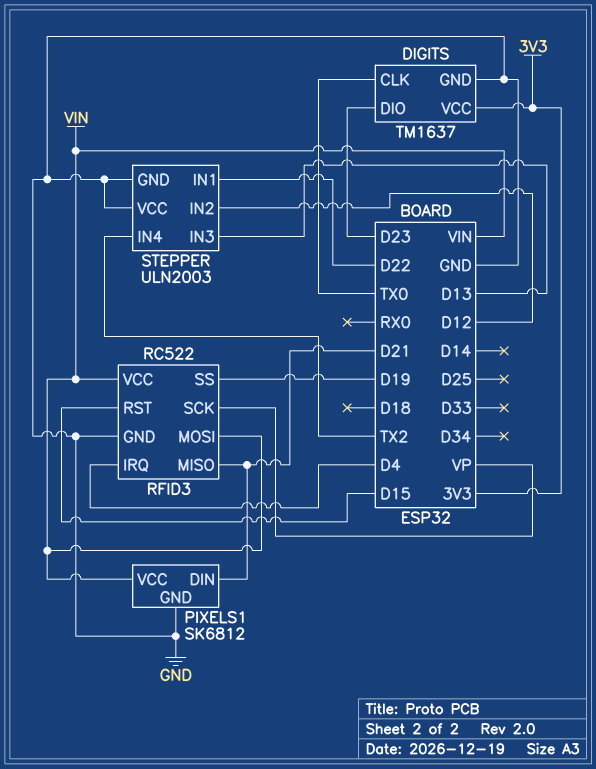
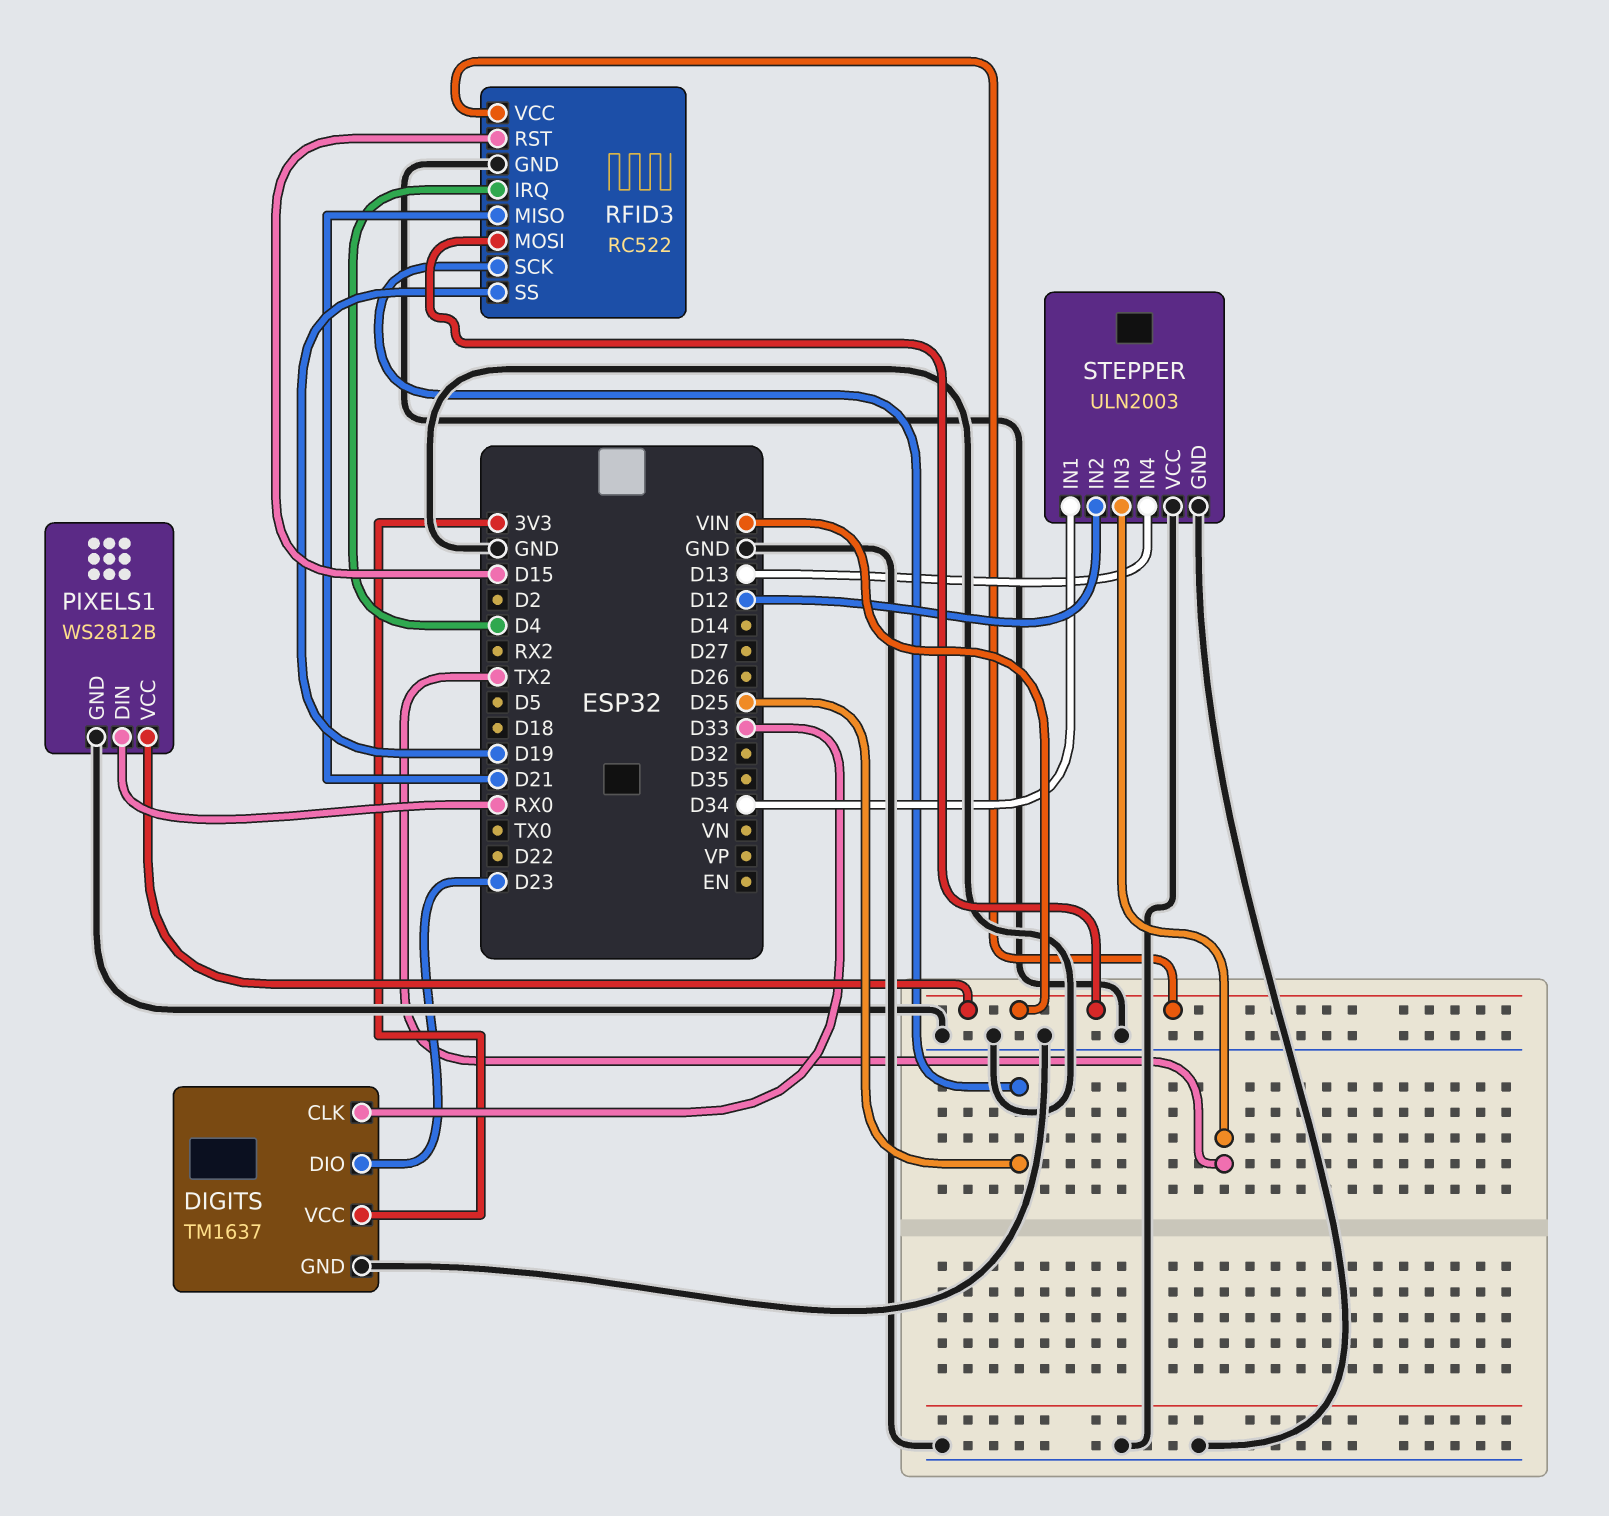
DIGITS pin CLK: TX0 -> D33
PIXELS1: SK6812 -> WS2812B
PIXELS1 pin DIN: D21 -> RX0
RFID3 pin SCK: VP -> D25
STEPPER pin IN1: D22 -> D34
STEPPER pin IN3: D13 -> TX2
STEPPER pin IN4: TX2 -> D13

